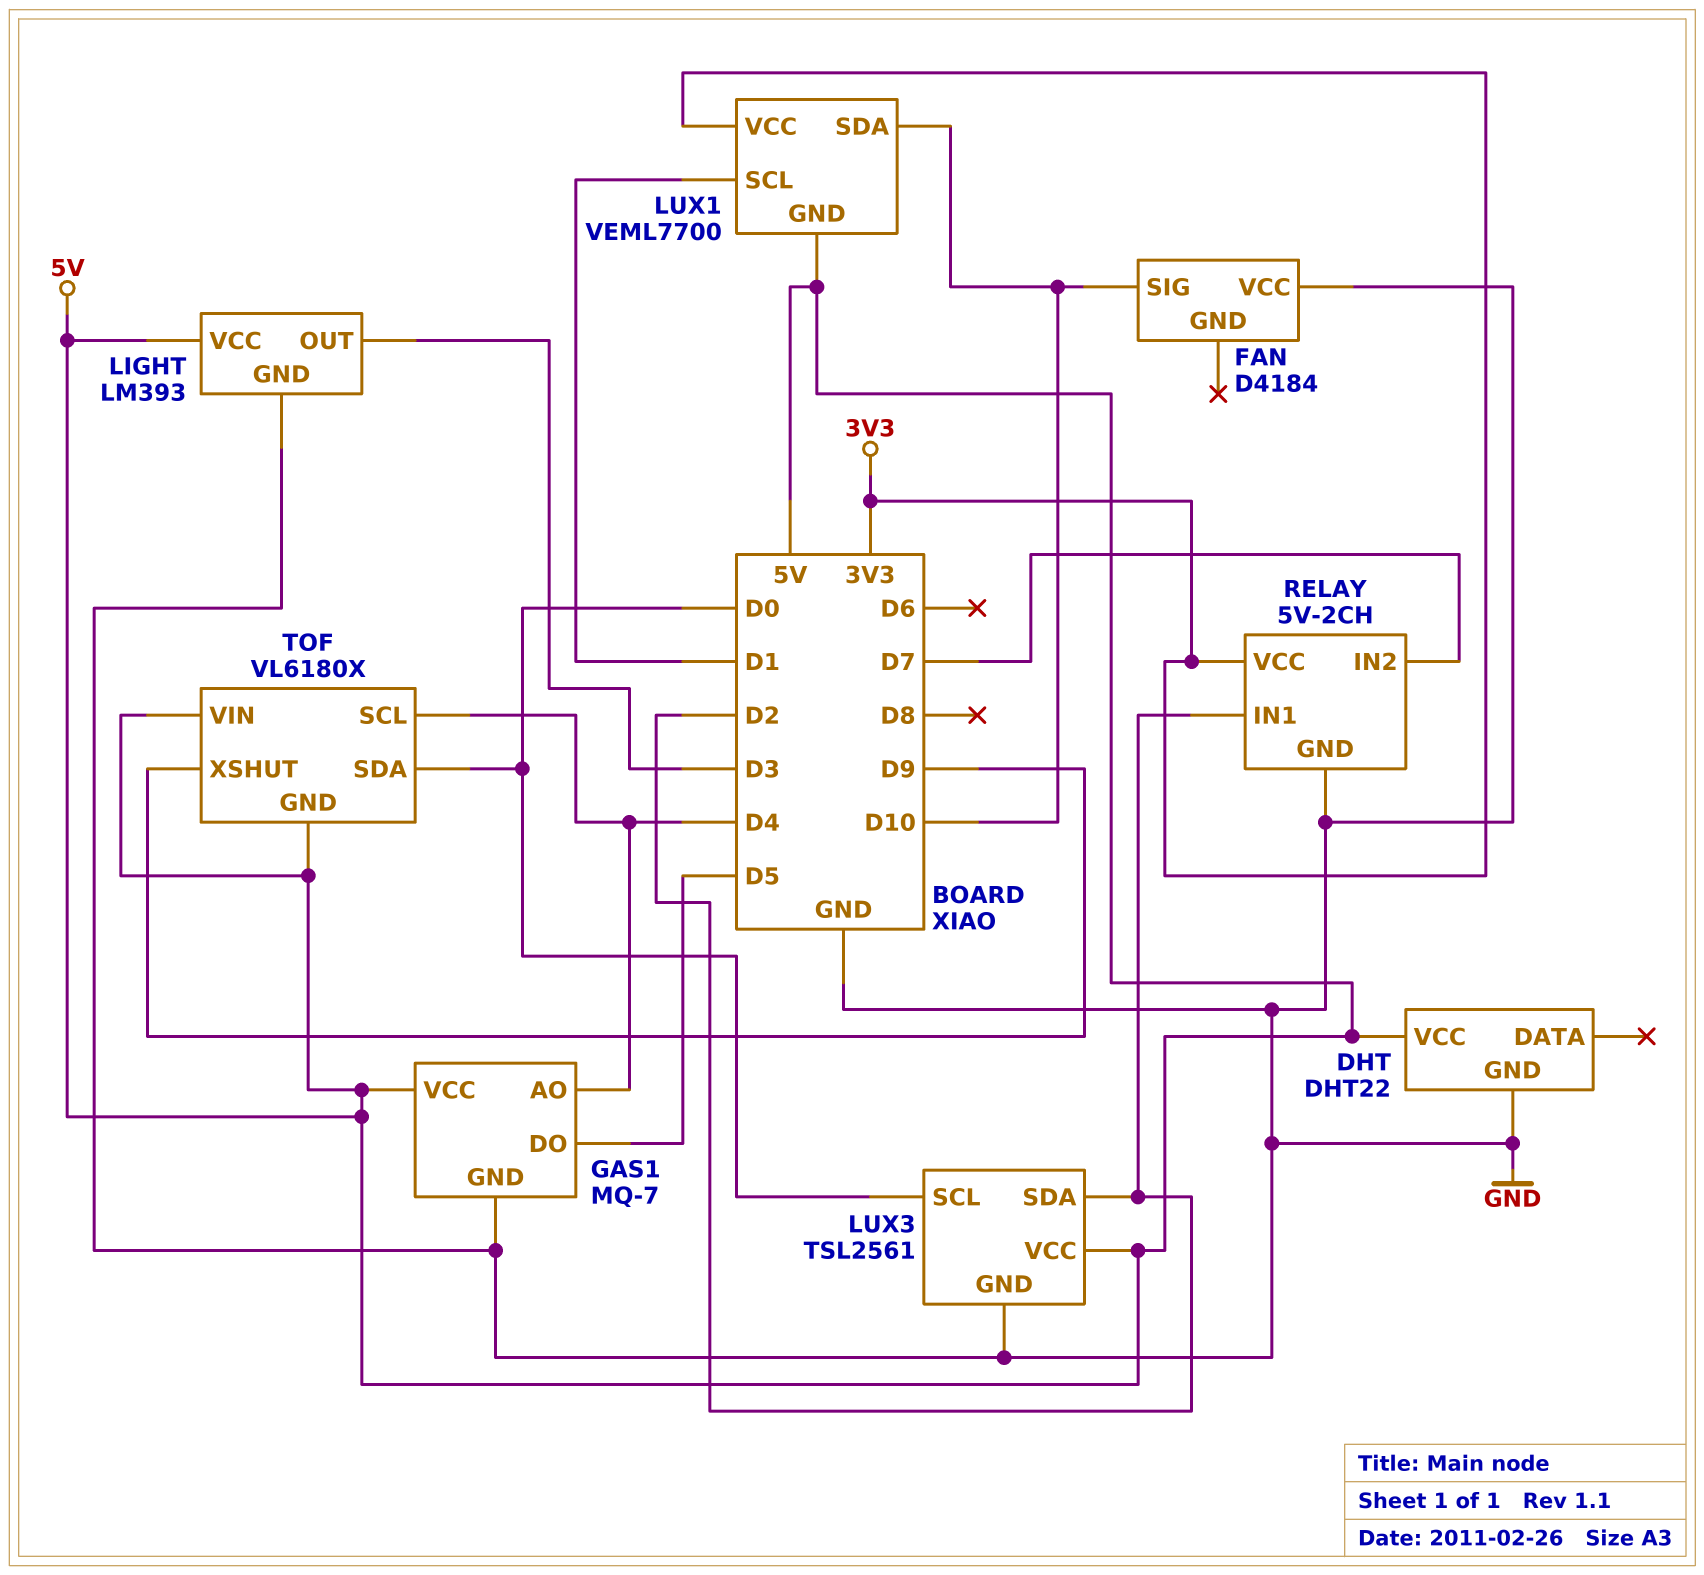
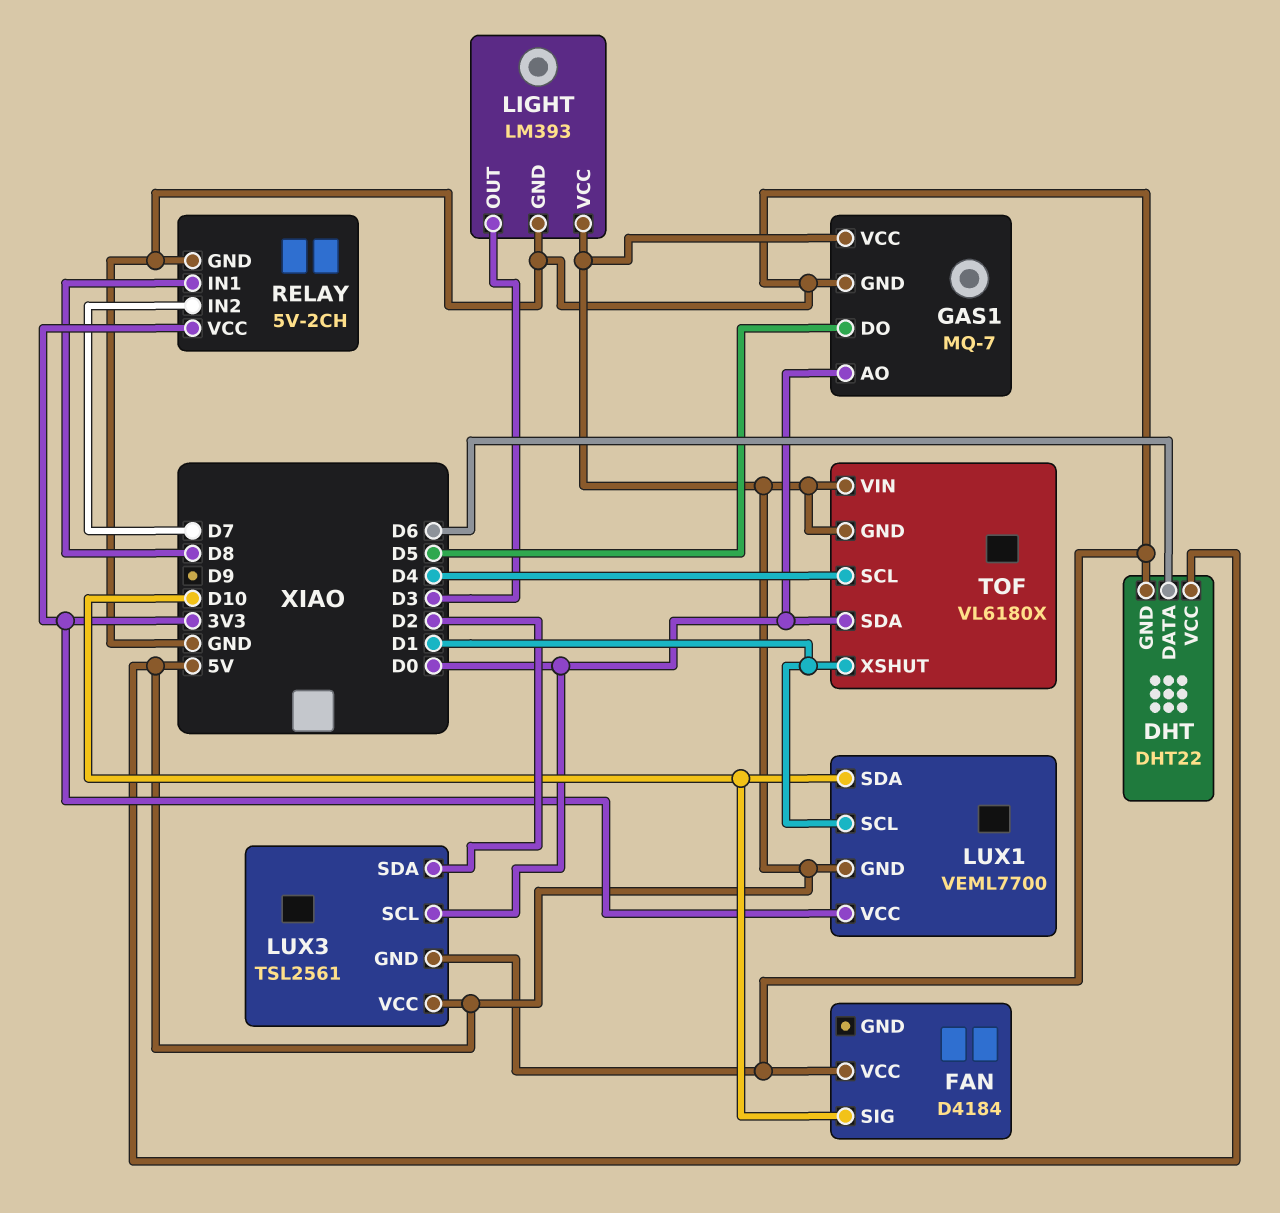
DHT pin DATA: none -> D6
GAS1 pin AO: D4 -> D0
RELAY pin IN1: D2 -> D8
TOF pin XSHUT: D9 -> D1

